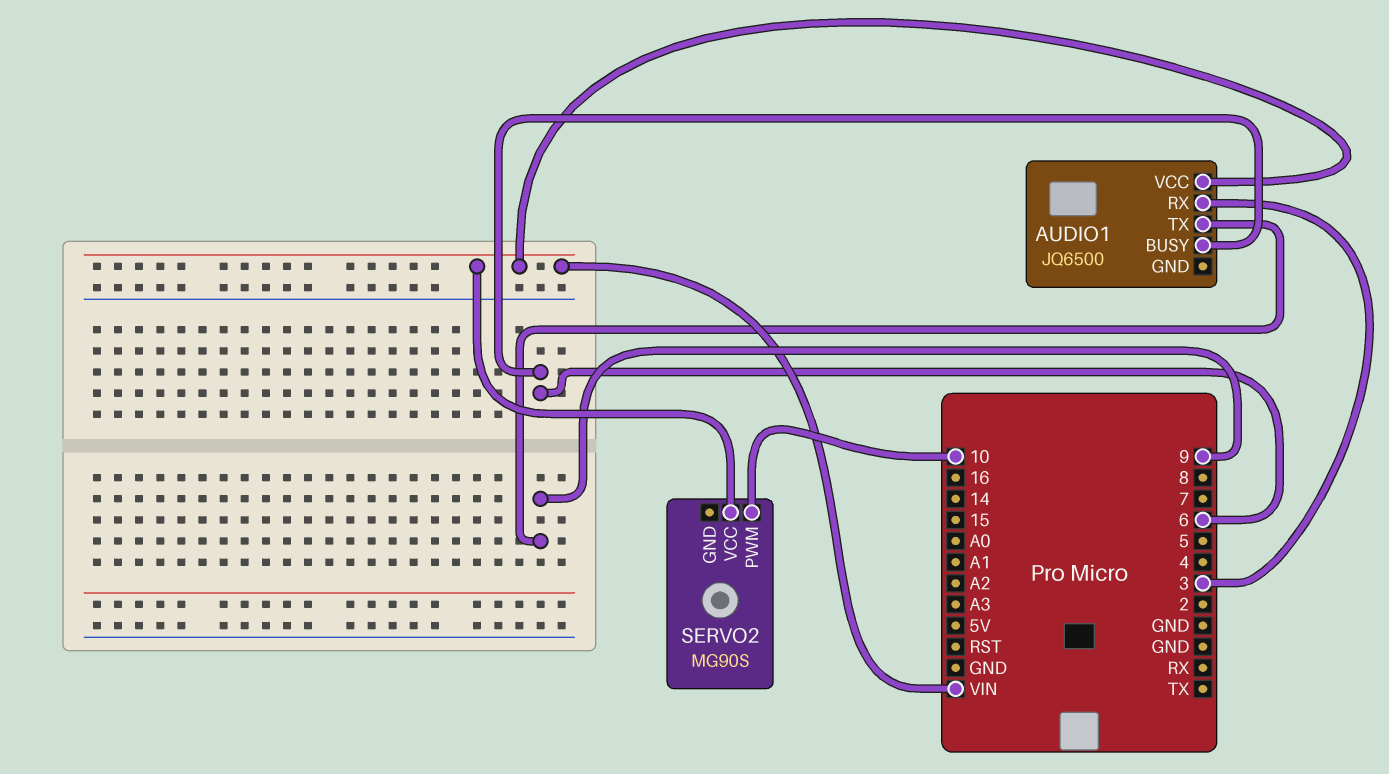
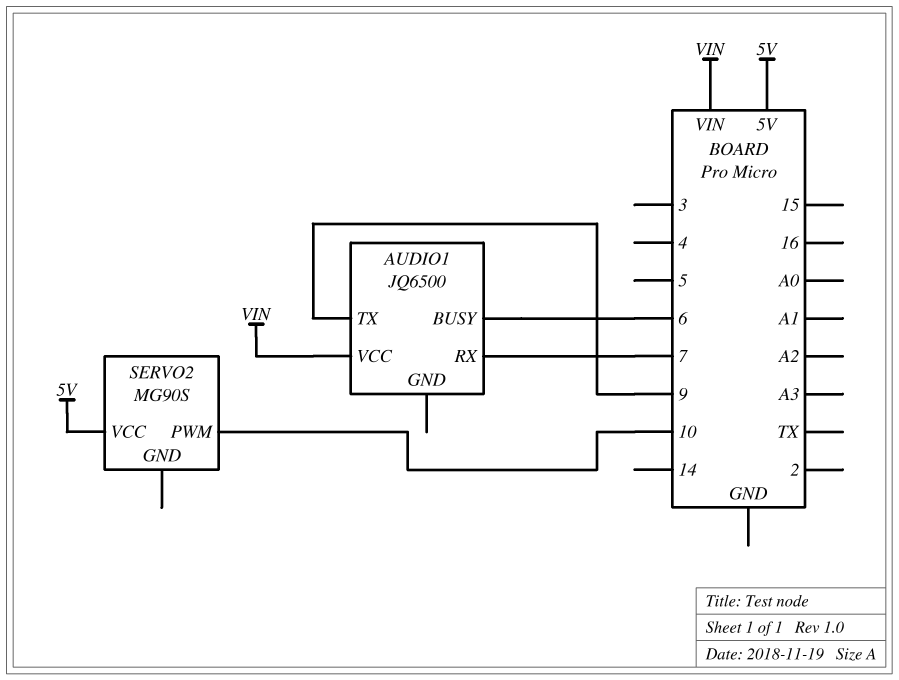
AUDIO1 pin RX: 3 -> 7
SERVO2 pin VCC: VIN -> 5V

